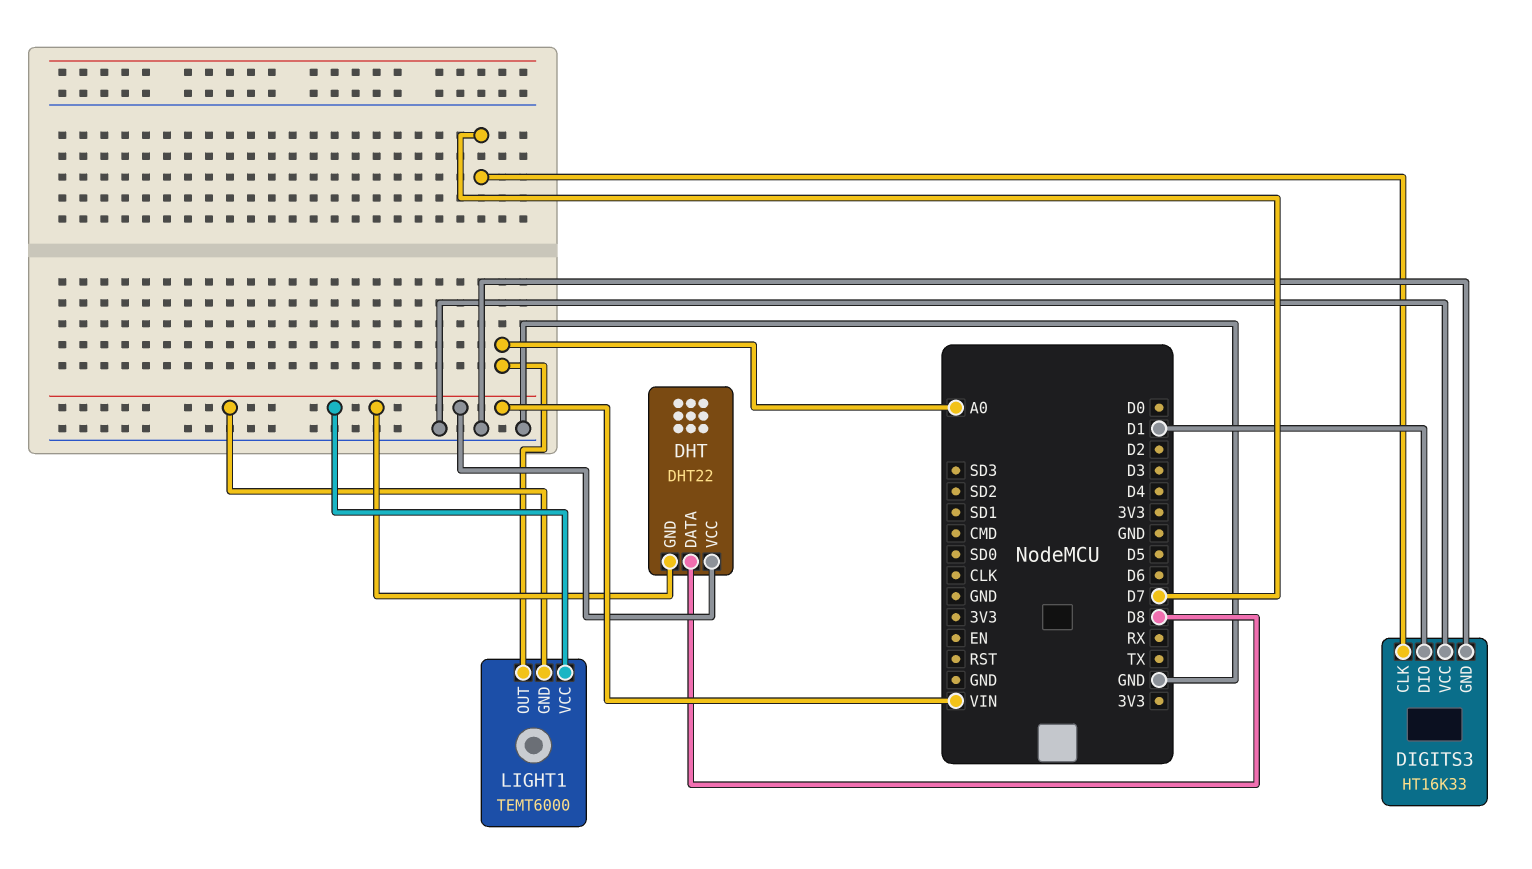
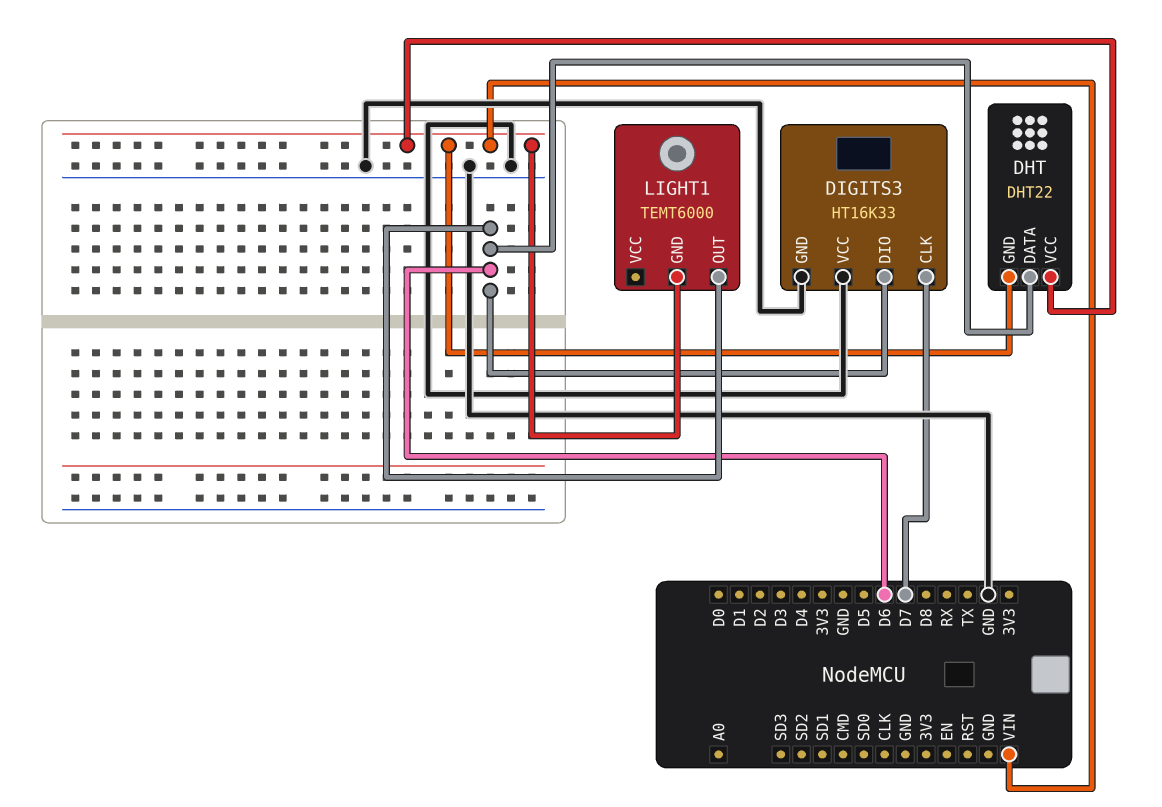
DHT pin DATA: D8 -> D6
DIGITS3 pin DIO: D1 -> D6
LIGHT1 pin OUT: A0 -> D6
LIGHT1 pin VCC: VIN -> none

